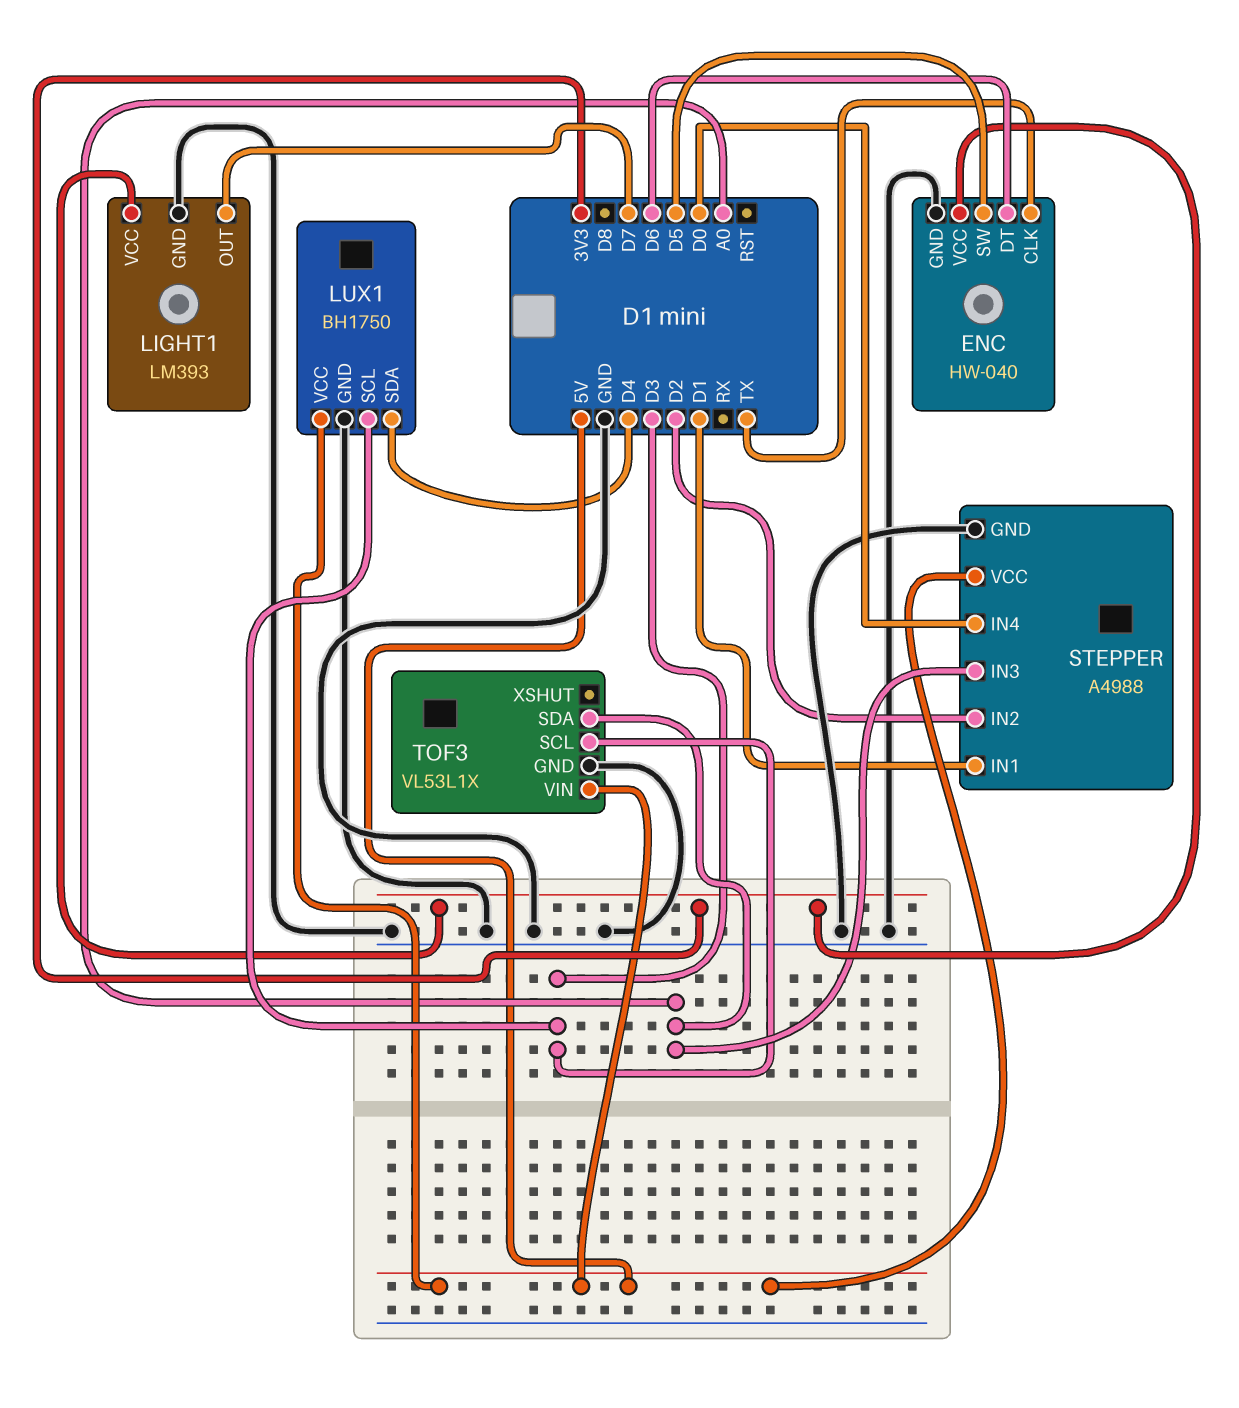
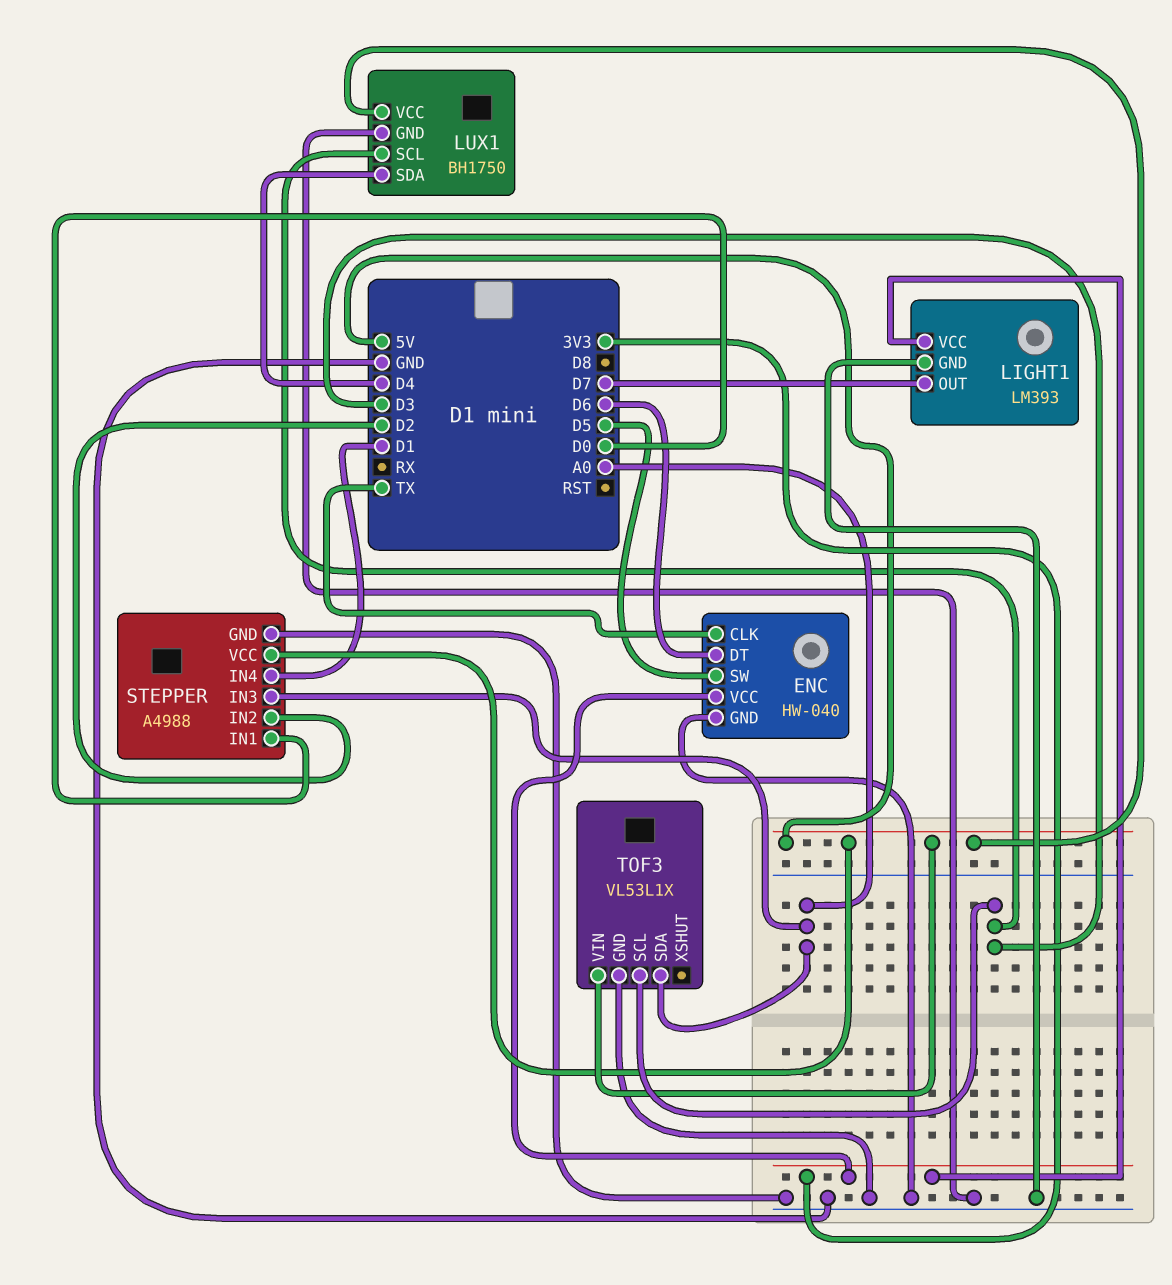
STEPPER pin IN1: D1 -> D0
STEPPER pin IN4: D0 -> D1

